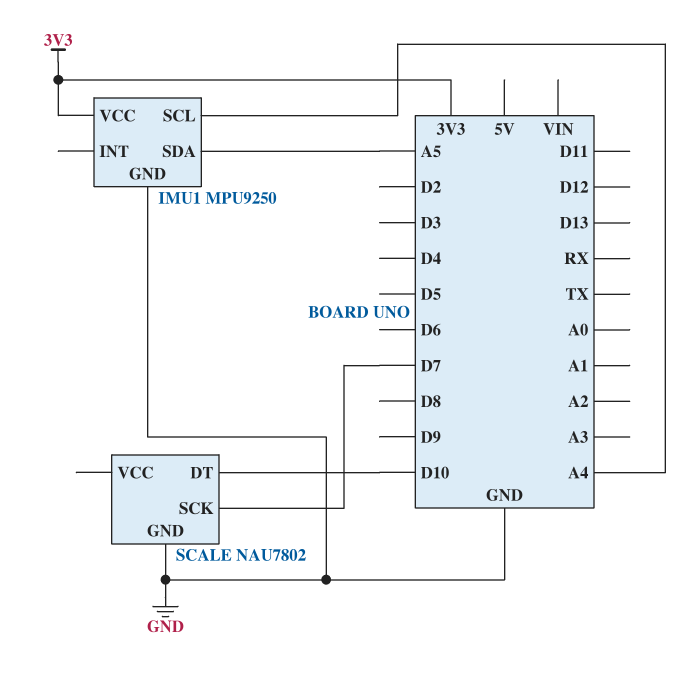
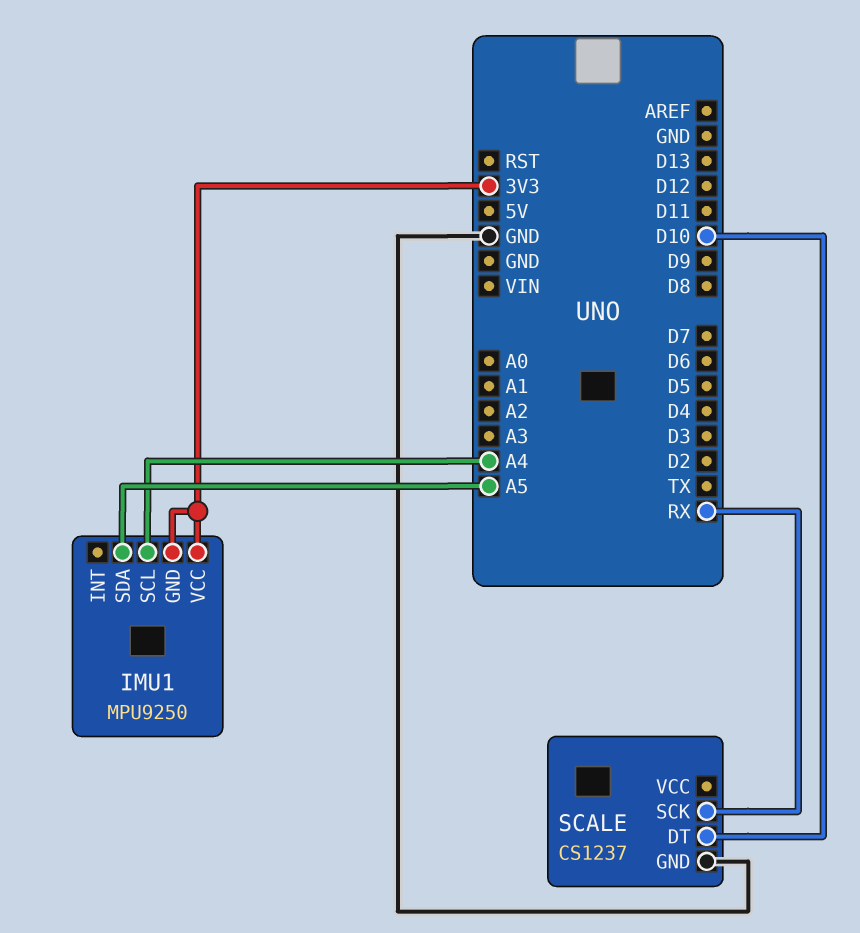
IMU1 pin GND: GND -> 3V3
SCALE: NAU7802 -> CS1237
SCALE pin SCK: D7 -> RX

